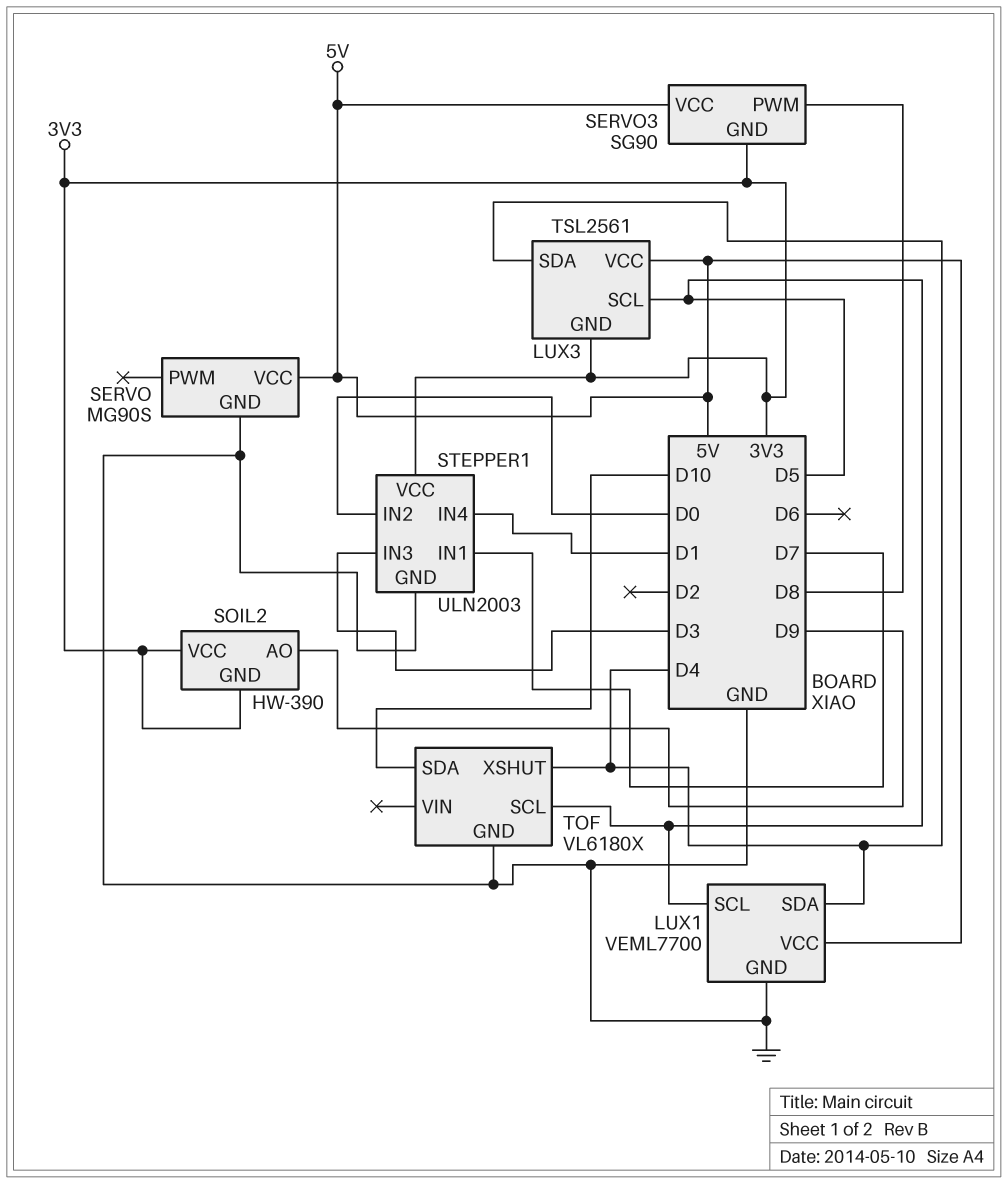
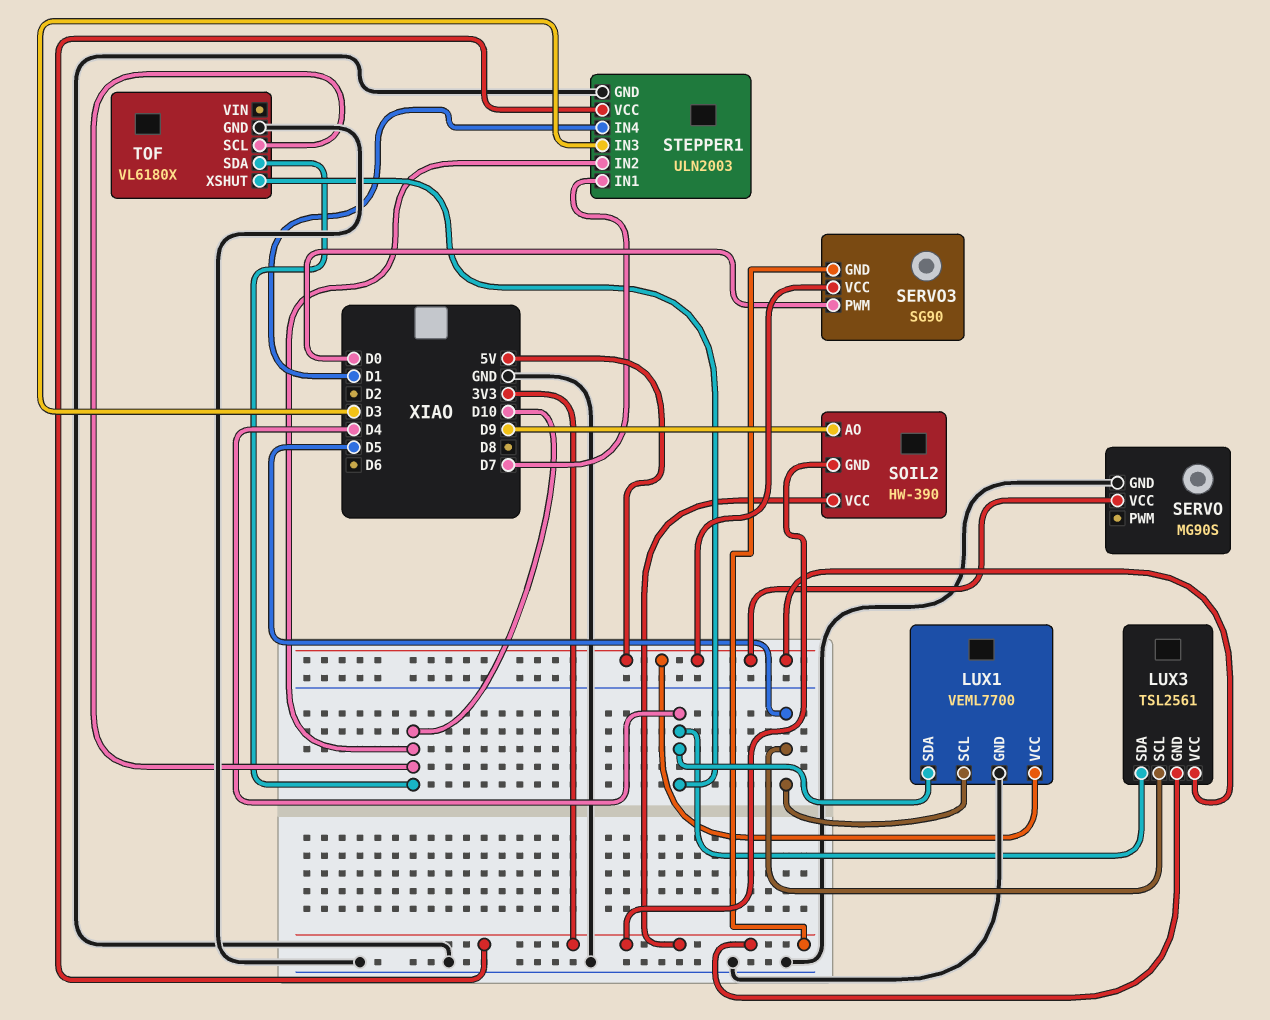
SERVO3 pin PWM: D8 -> D0
STEPPER1 pin IN2: D0 -> D10
TOF pin SCL: D5 -> D10

